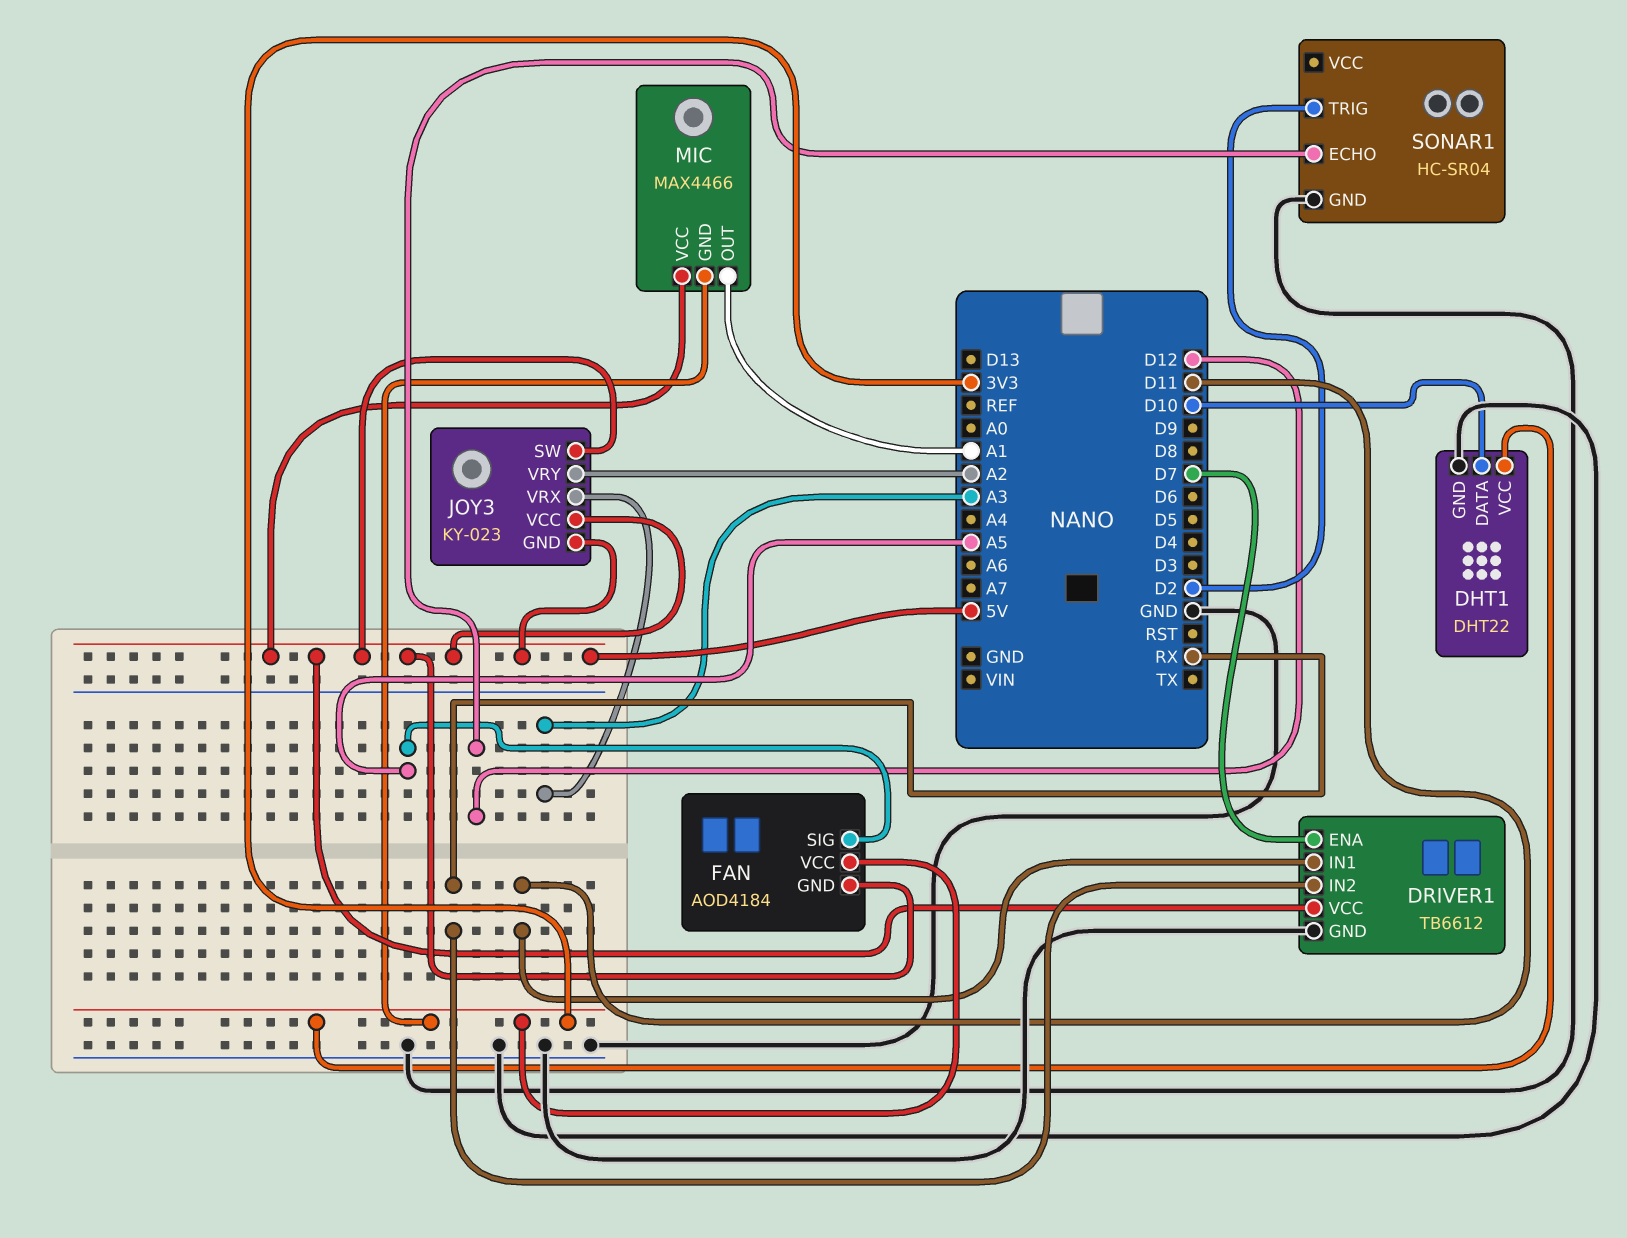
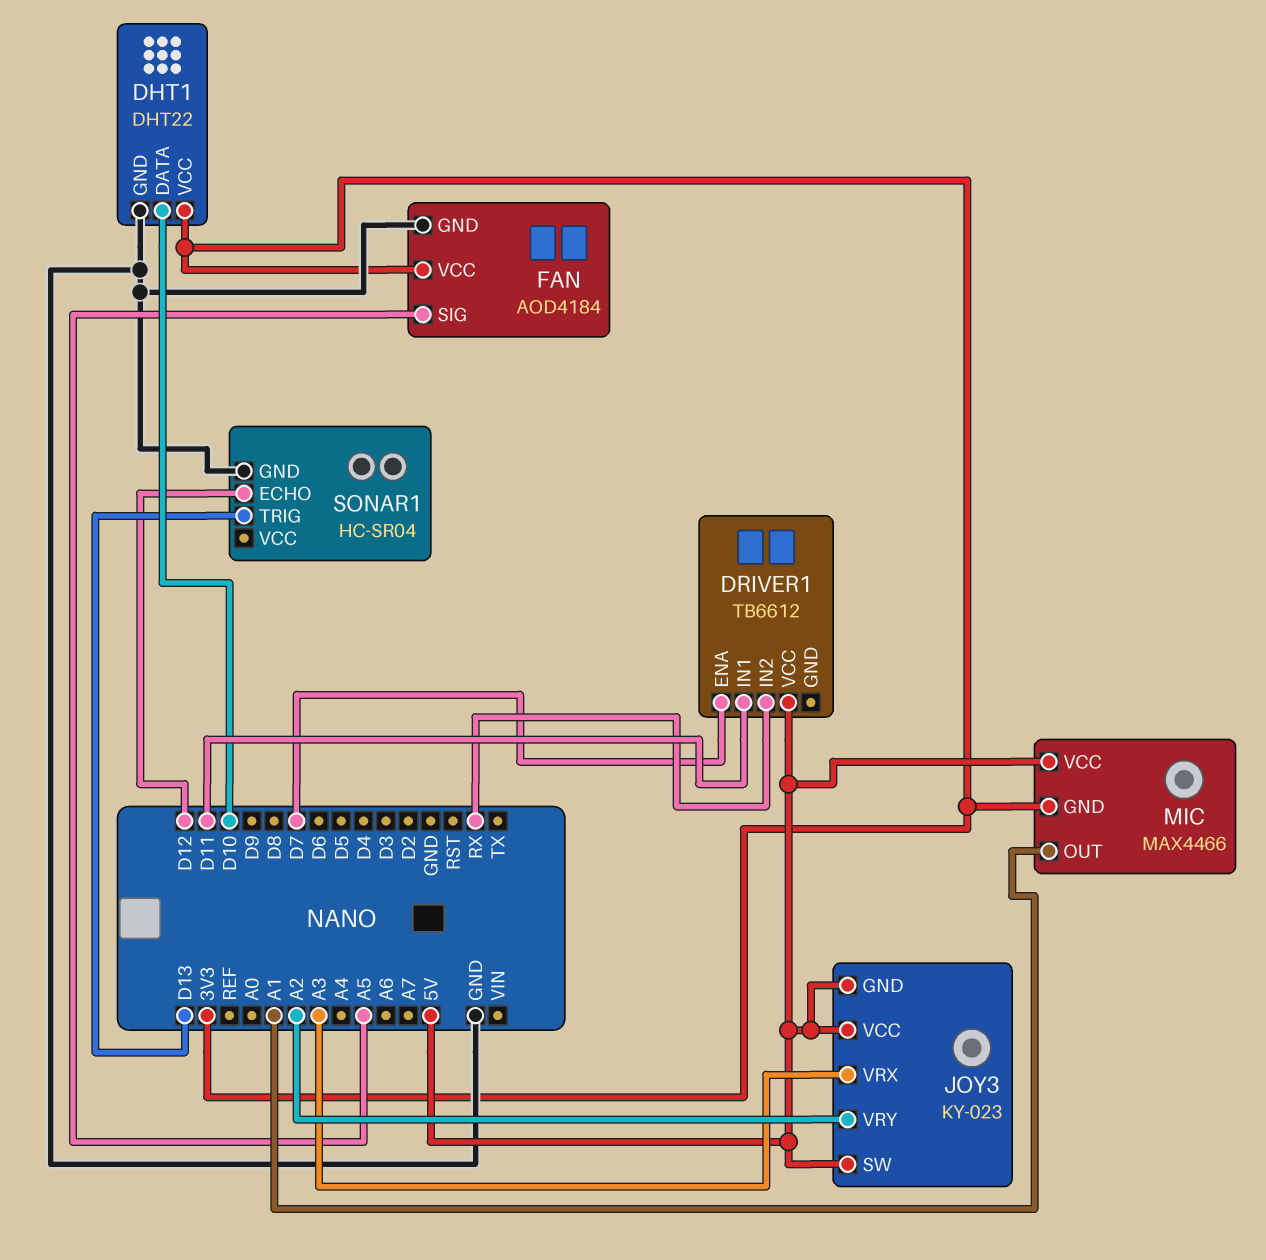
DRIVER1 pin GND: GND -> none
FAN pin GND: 5V -> GND
SONAR1 pin TRIG: D2 -> D13

